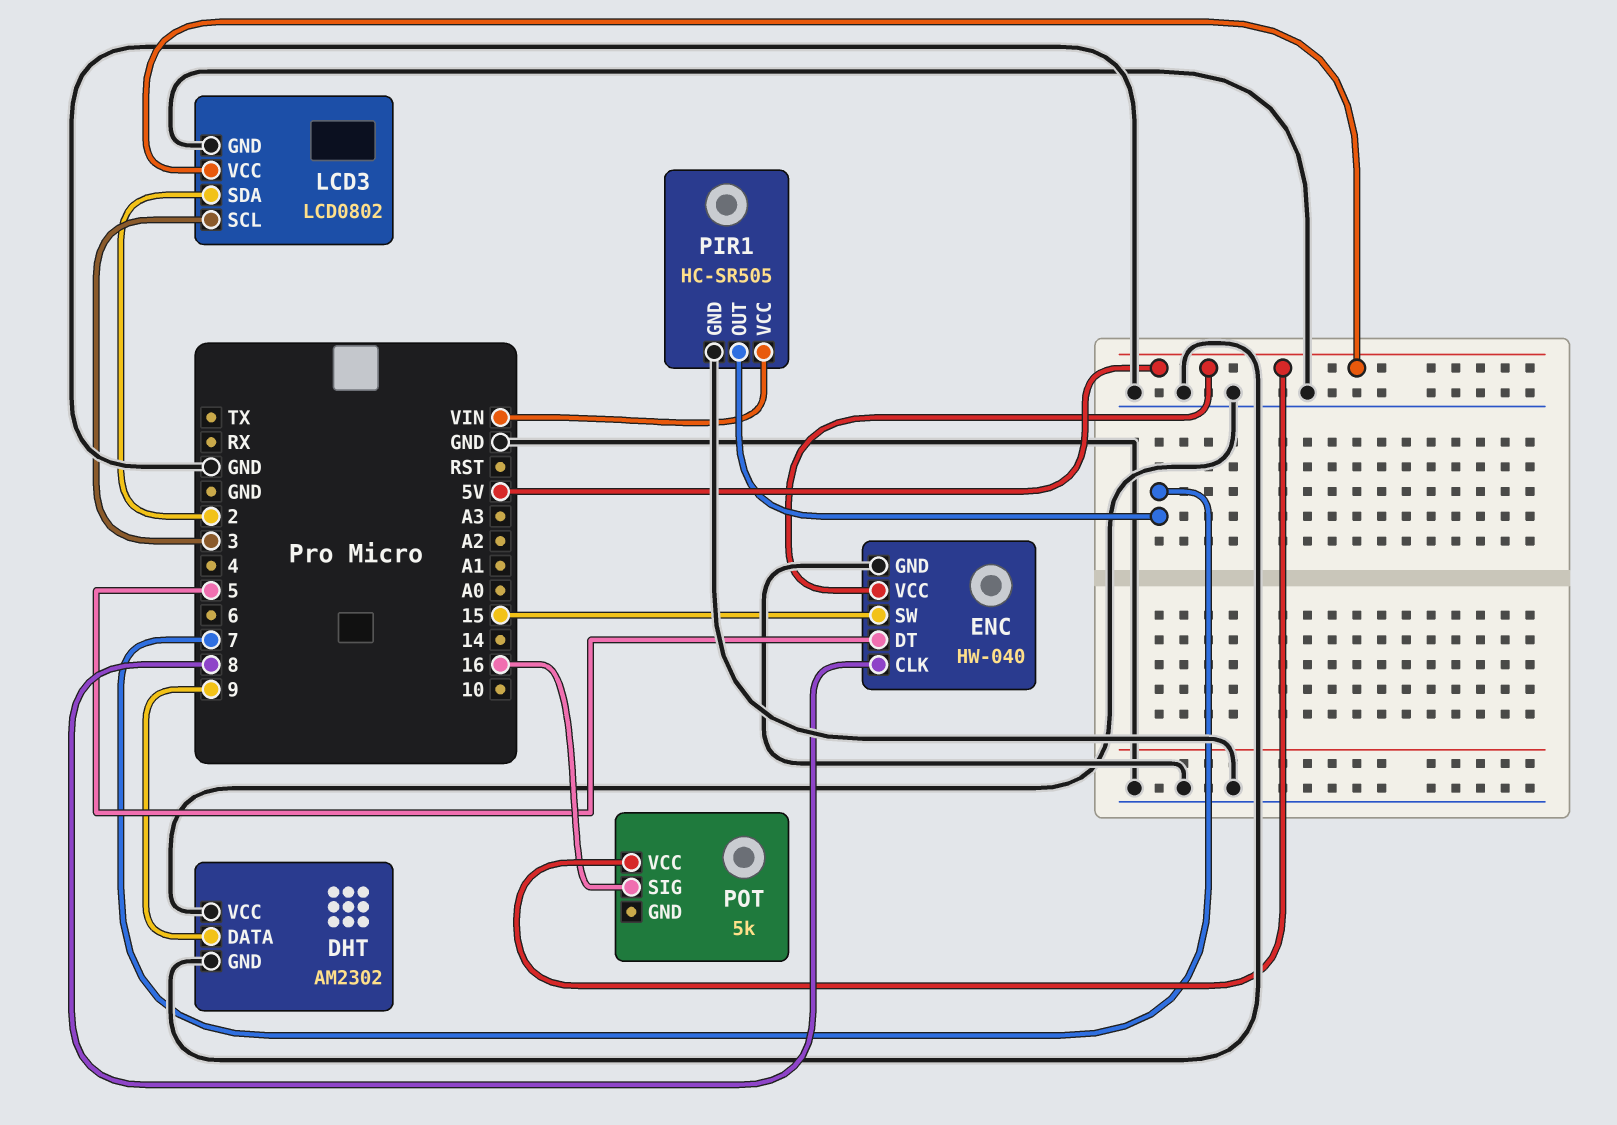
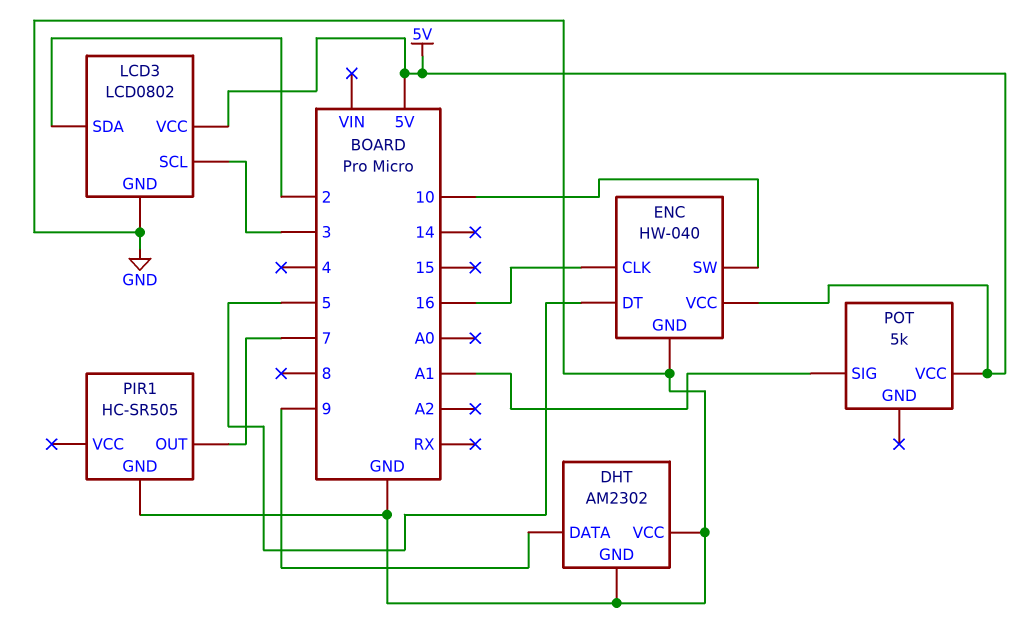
ENC pin CLK: 8 -> 16
ENC pin SW: 15 -> 10
PIR1 pin VCC: VIN -> none
POT pin SIG: 16 -> A1

